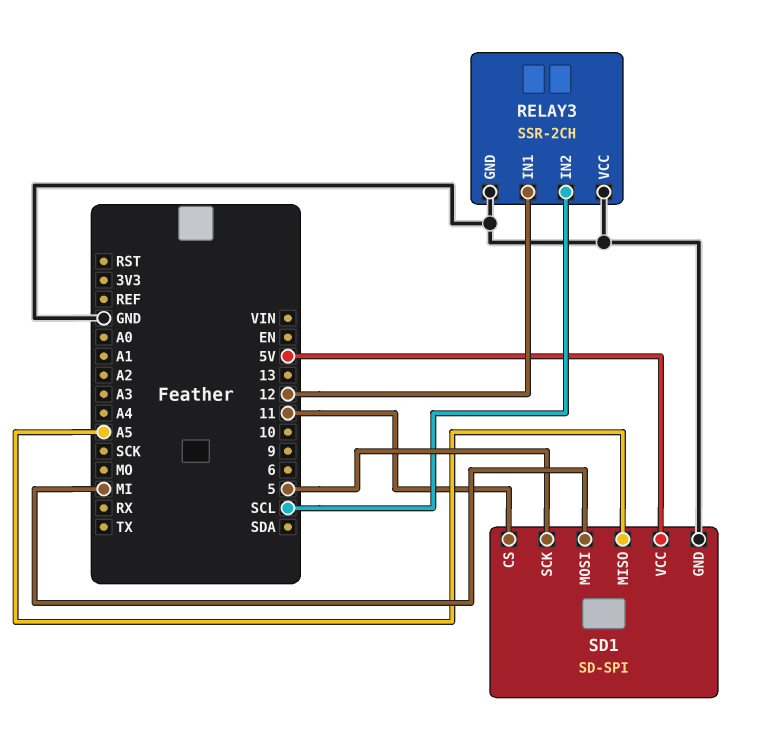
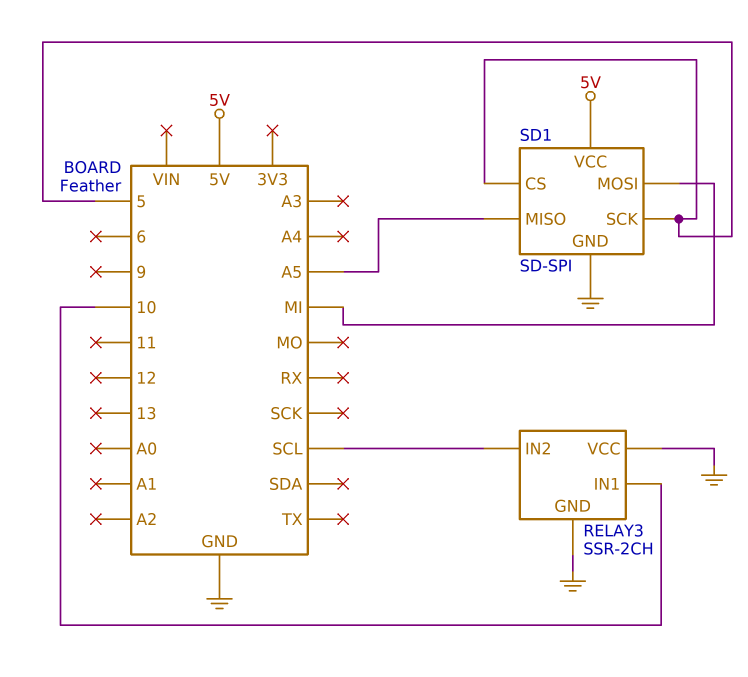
RELAY3 pin IN1: 12 -> 10
SD1 pin CS: 11 -> 5

